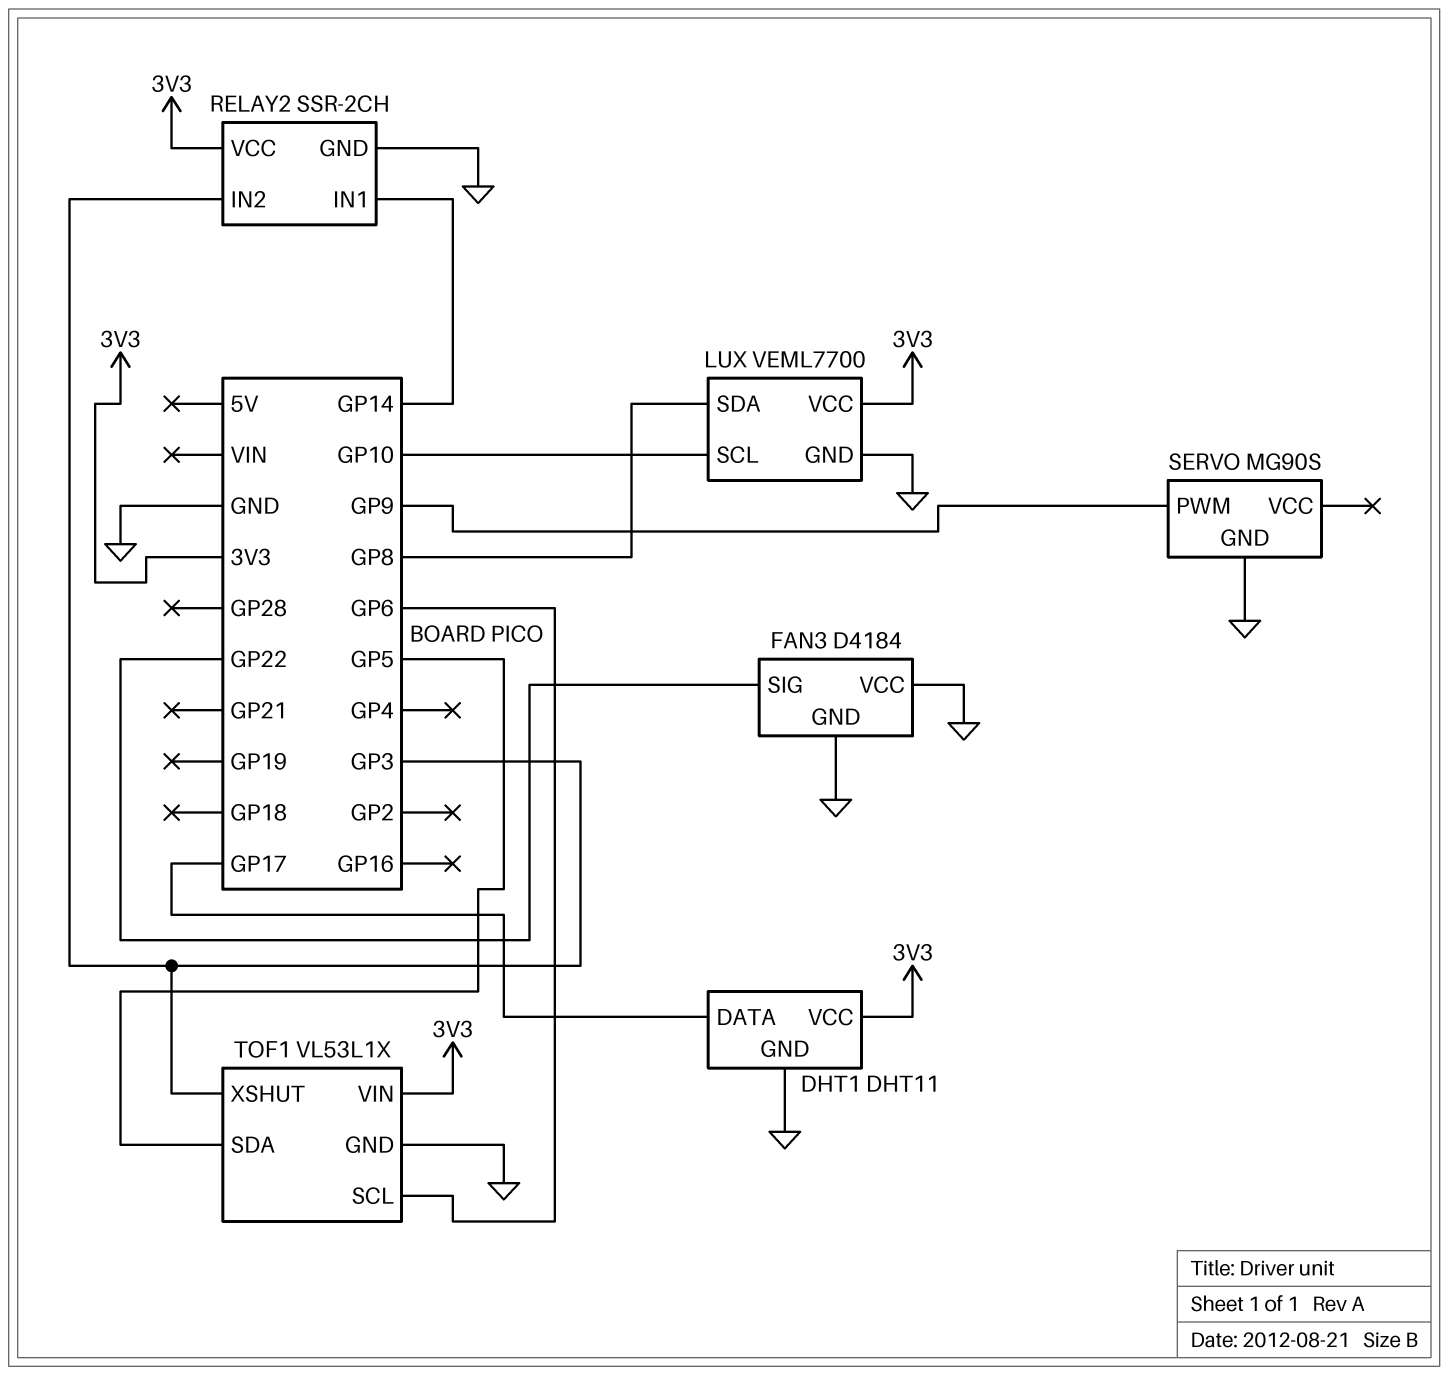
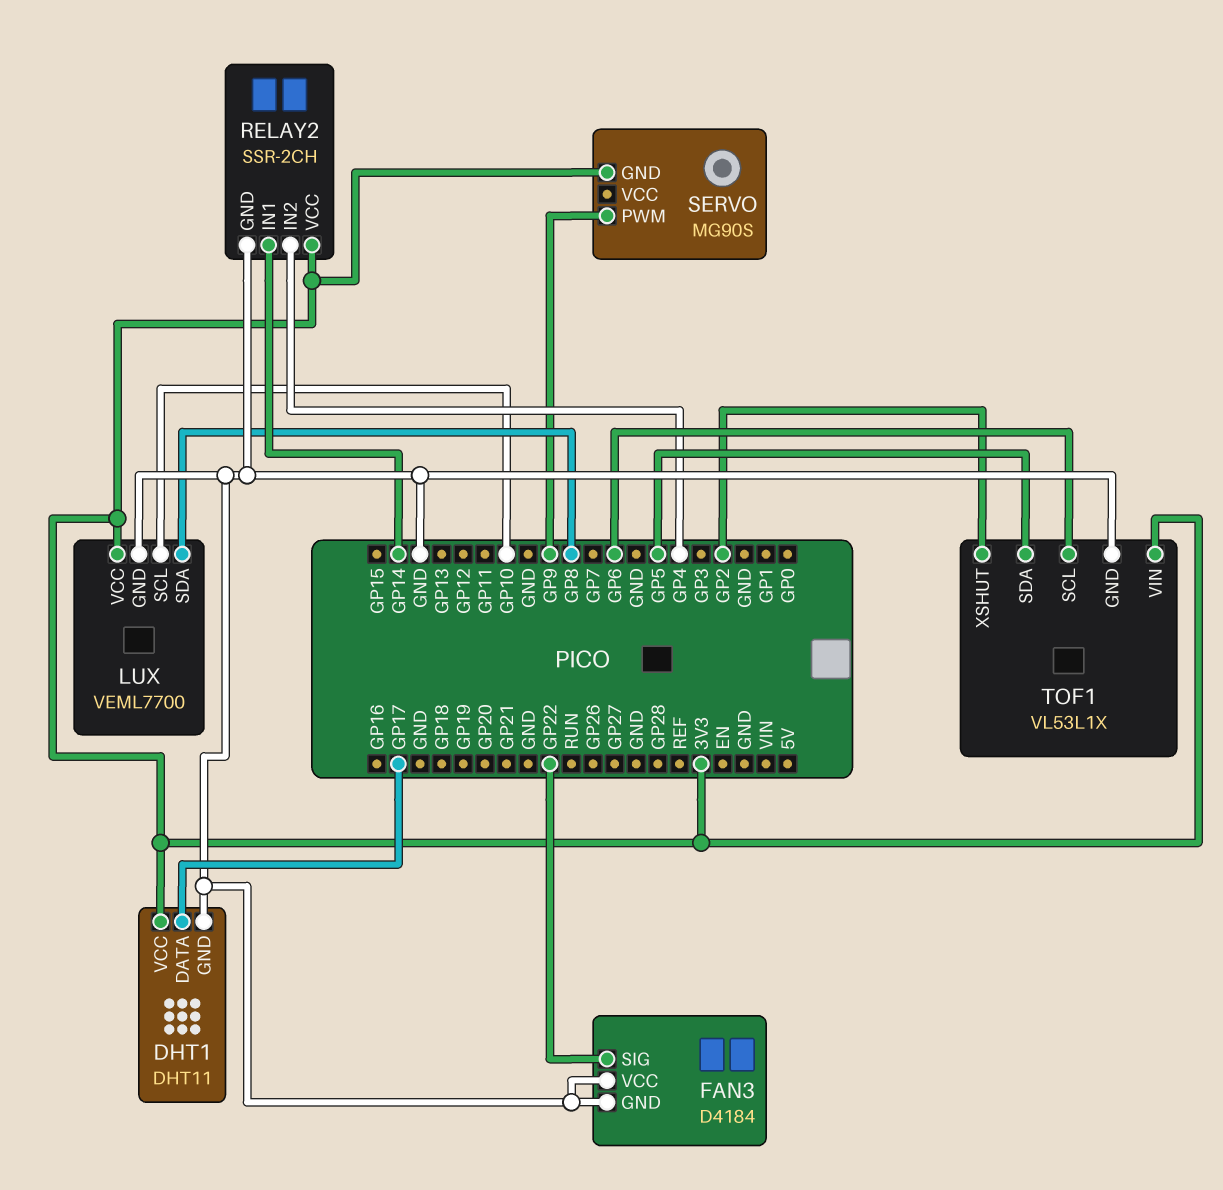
RELAY2 pin IN2: GP3 -> GP4
SERVO pin GND: GND -> 3V3
TOF1 pin XSHUT: GP3 -> GP2

